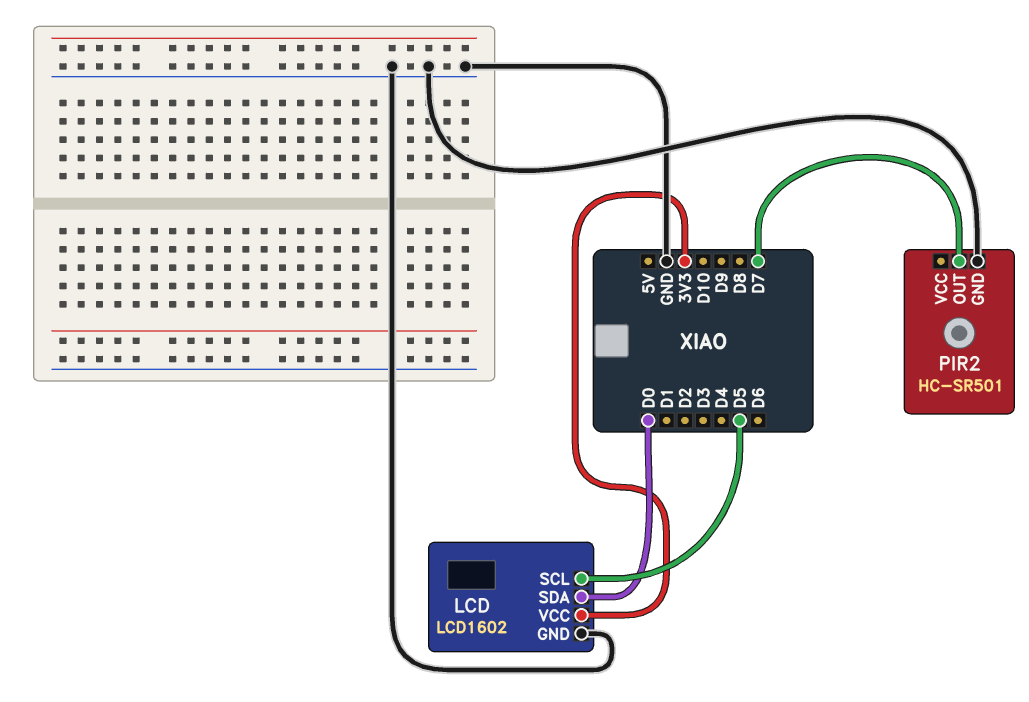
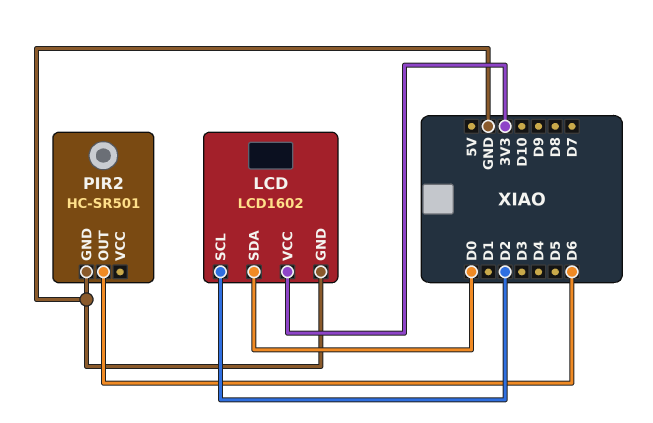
LCD pin SCL: D5 -> D2
PIR2 pin OUT: D7 -> D6

